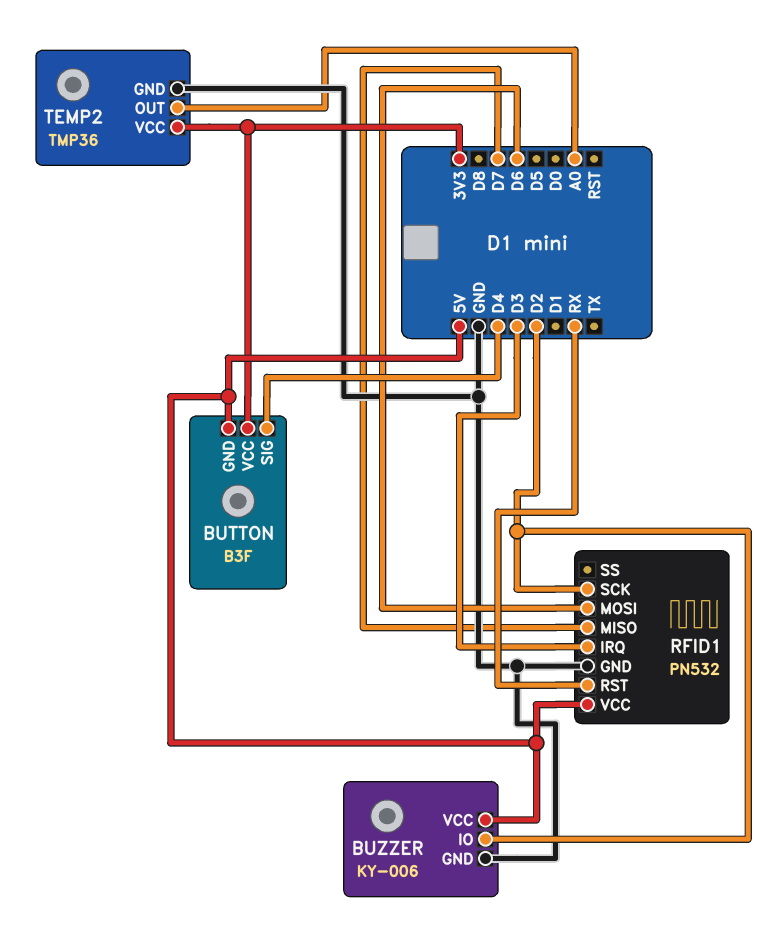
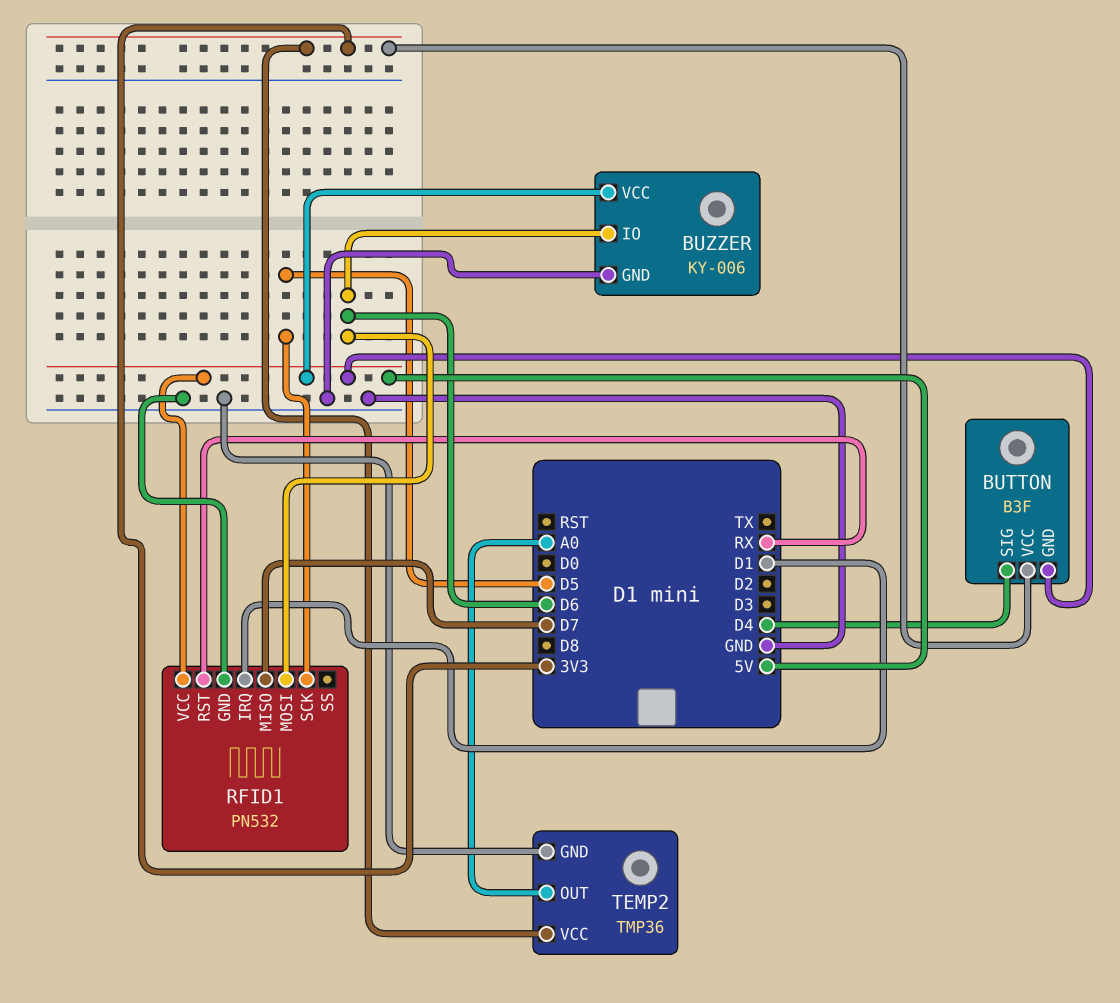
BUZZER pin IO: D2 -> D6
RFID1 pin IRQ: D3 -> D1
RFID1 pin SCK: D2 -> D5

